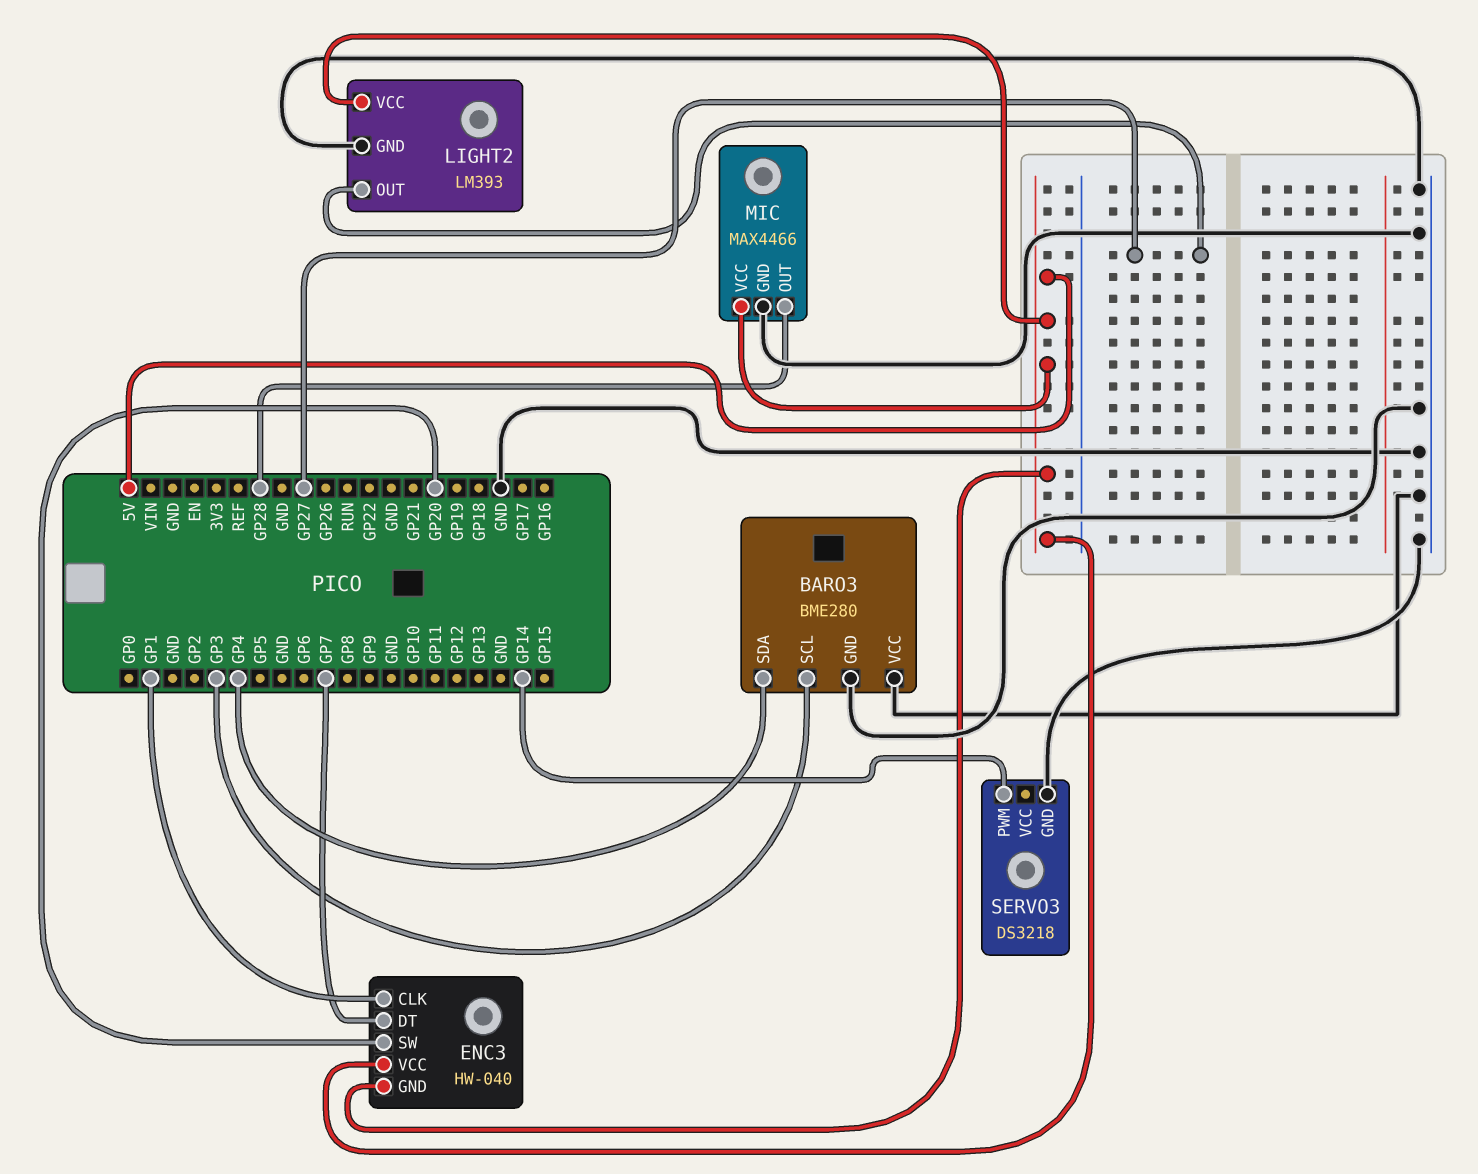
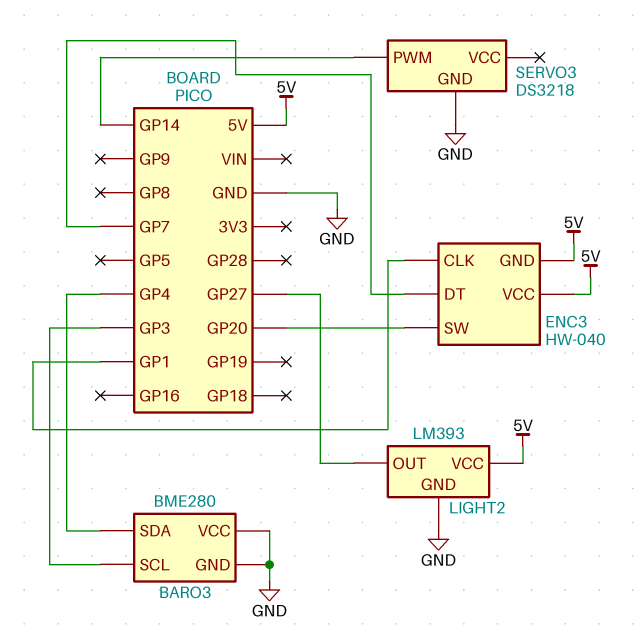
MIC: MAX4466 -> none
MIC pin GND: GND -> none
MIC pin OUT: GP28 -> none
MIC pin VCC: 5V -> none

